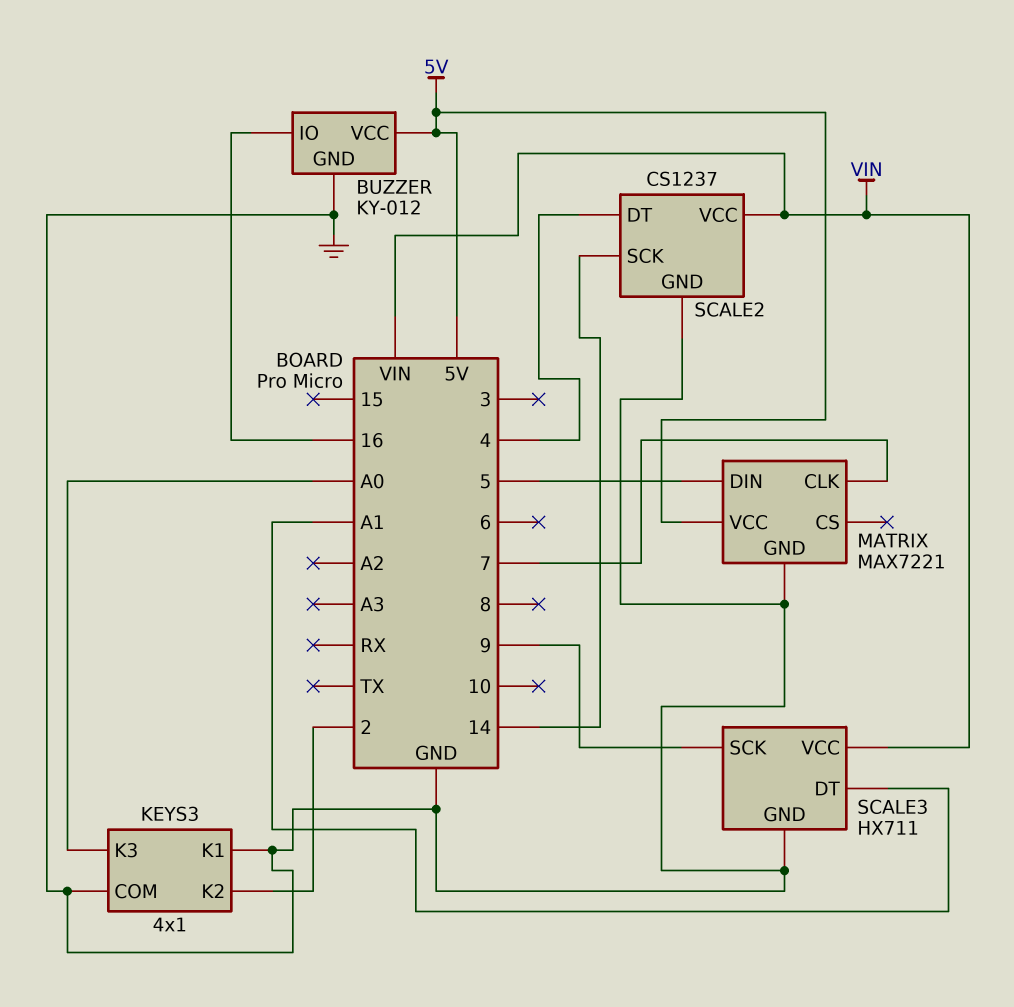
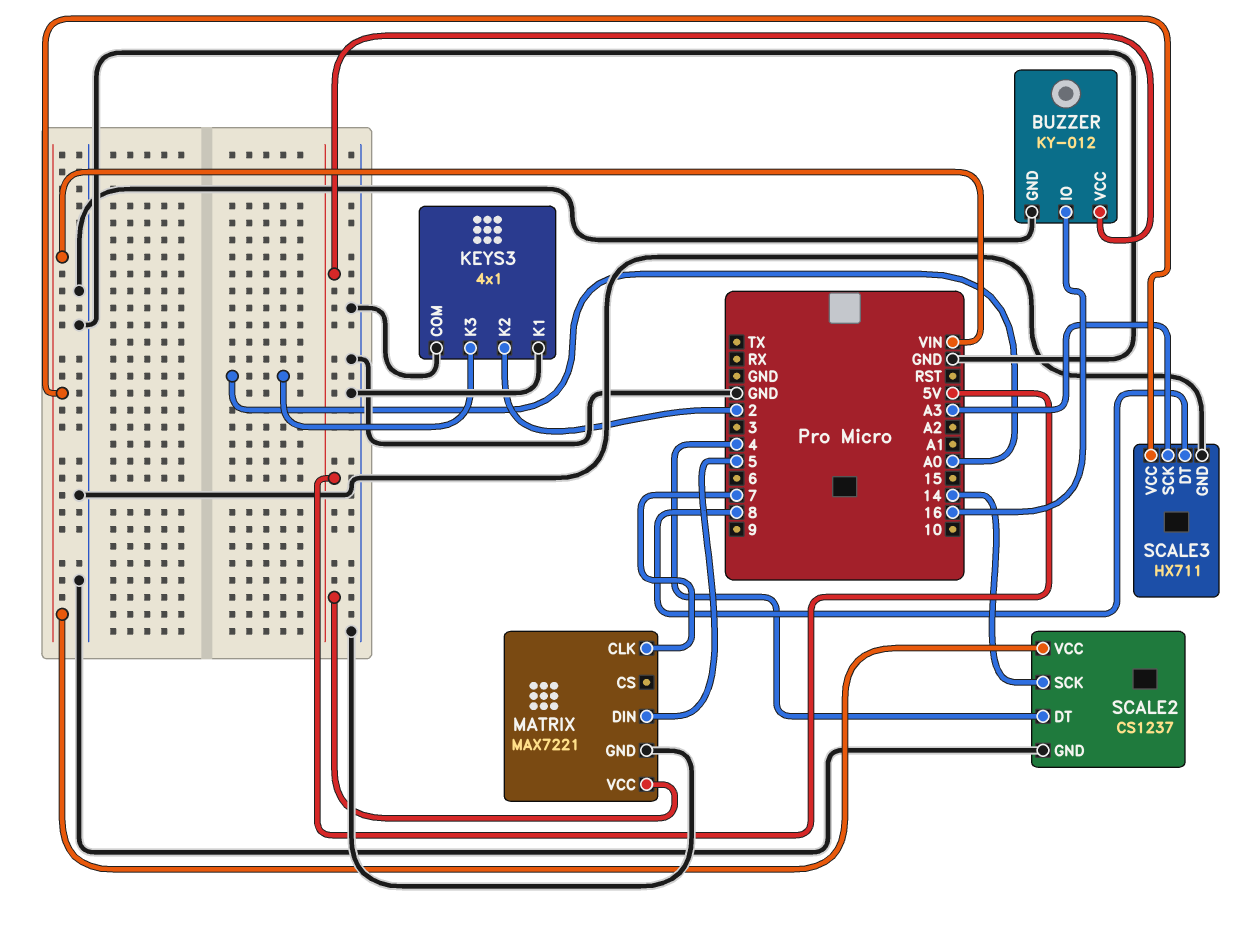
SCALE3 pin DT: A1 -> 8
SCALE3 pin SCK: 9 -> A3

